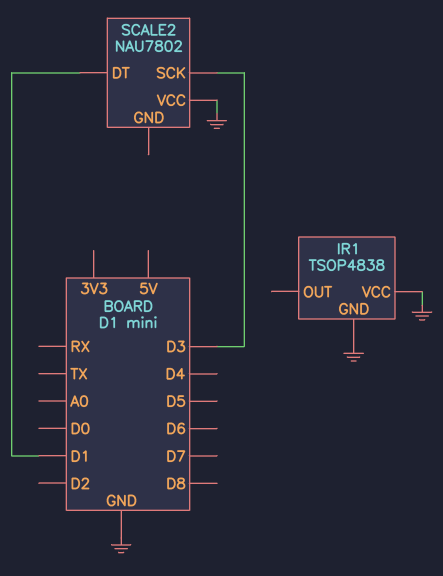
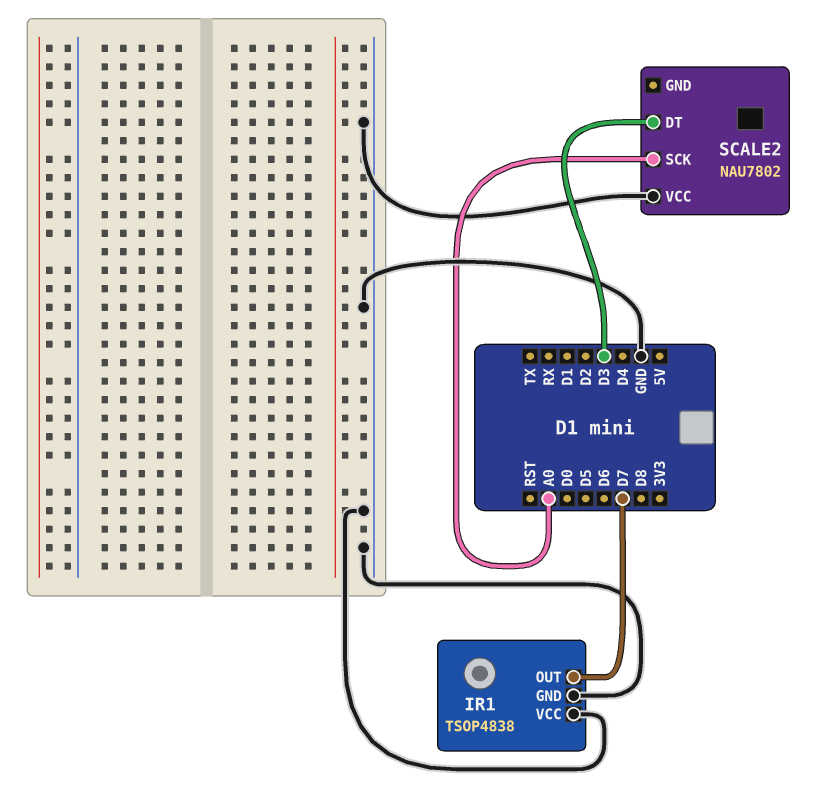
IR1 pin OUT: none -> D7
SCALE2 pin DT: D1 -> D3
SCALE2 pin SCK: D3 -> A0

